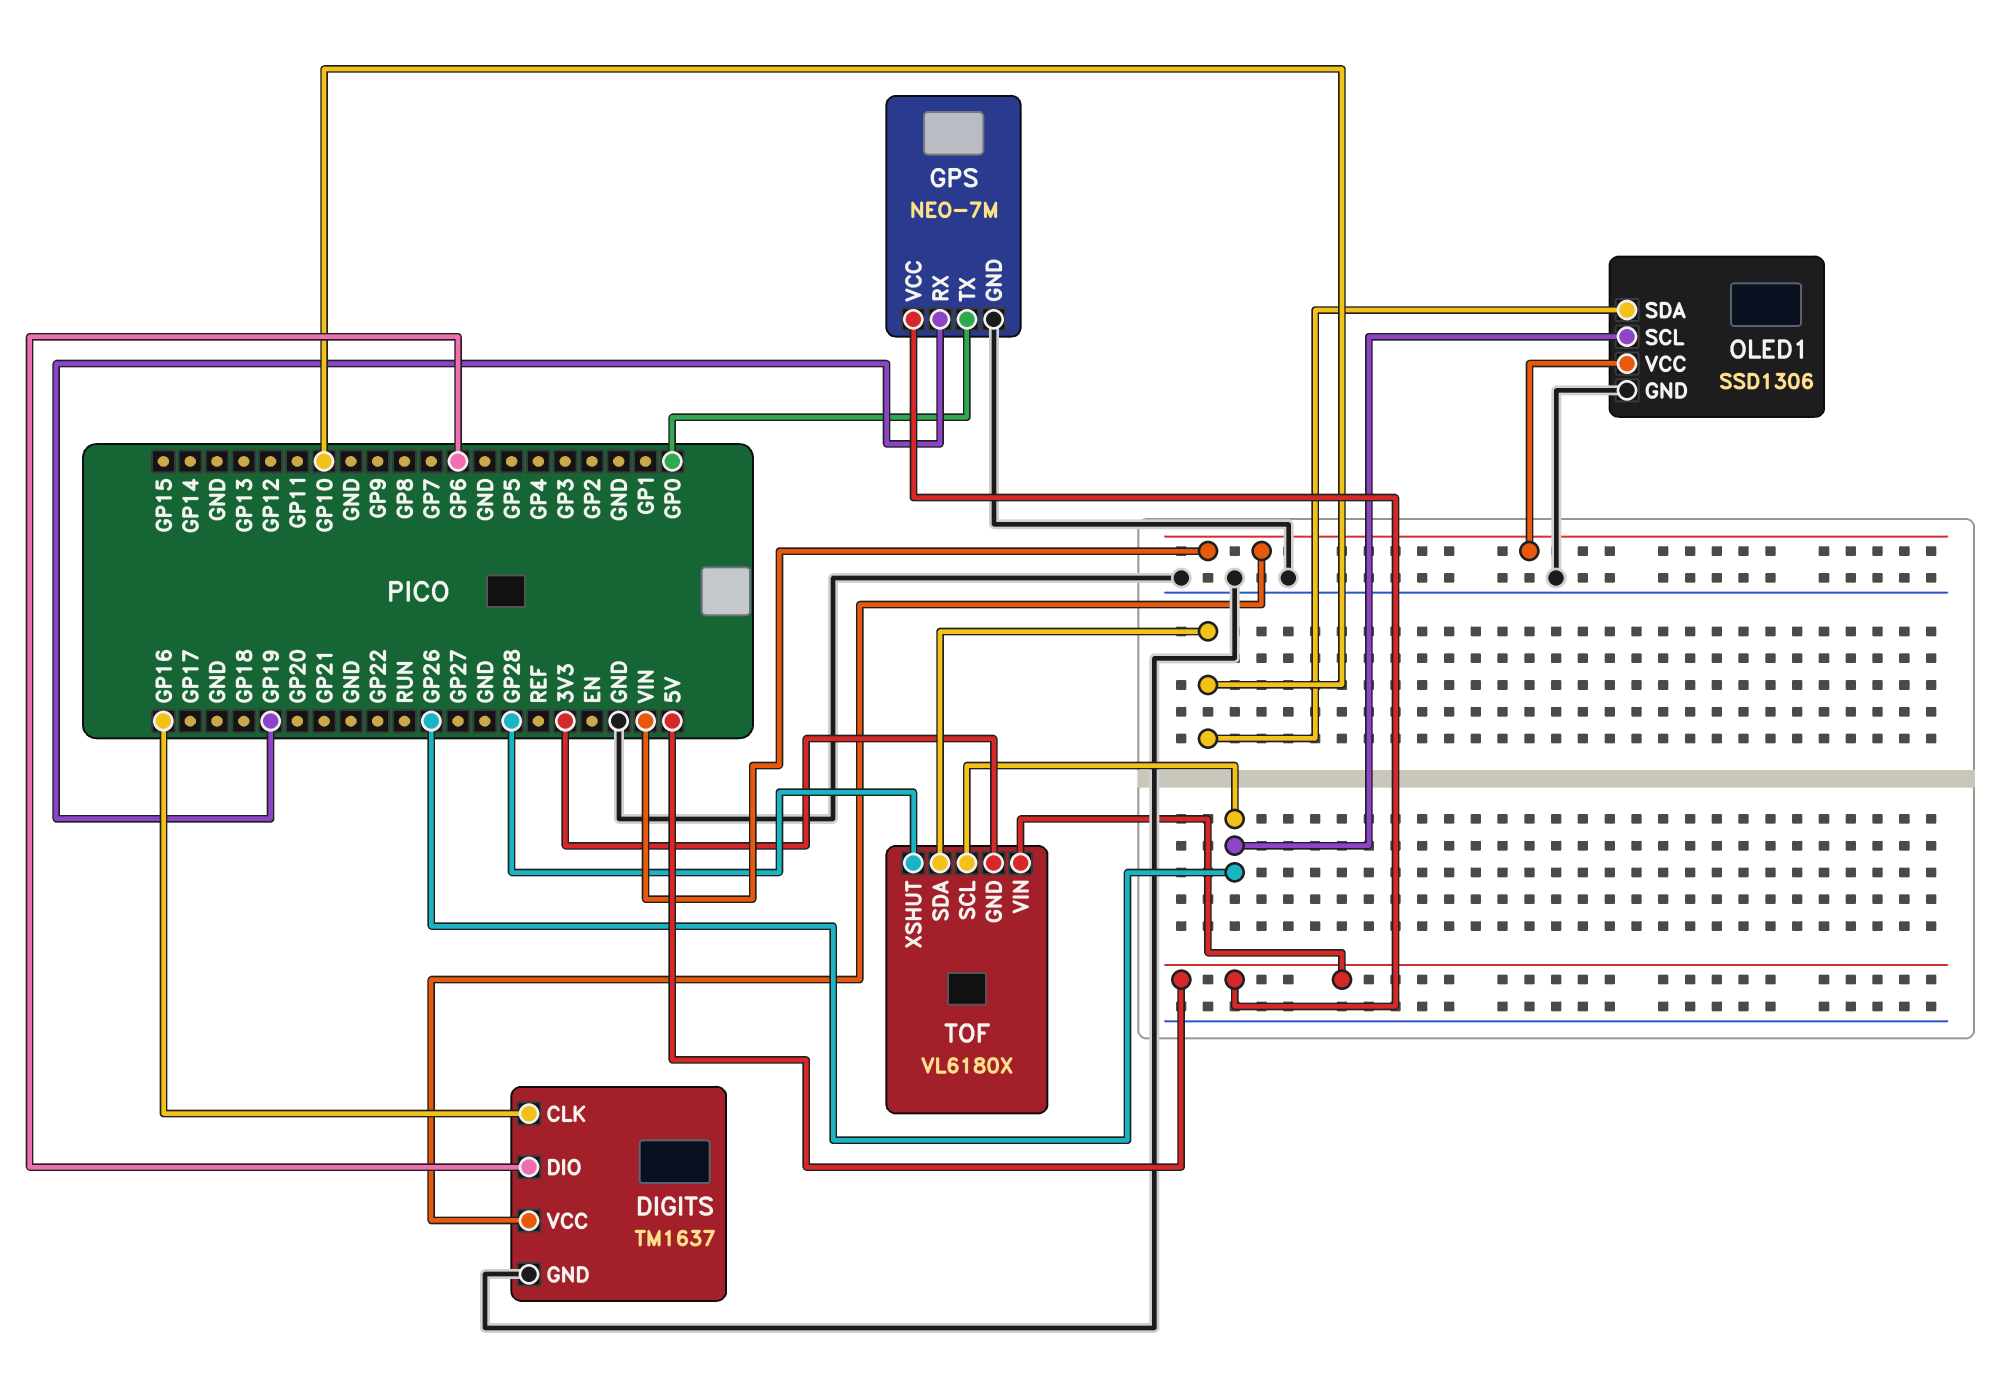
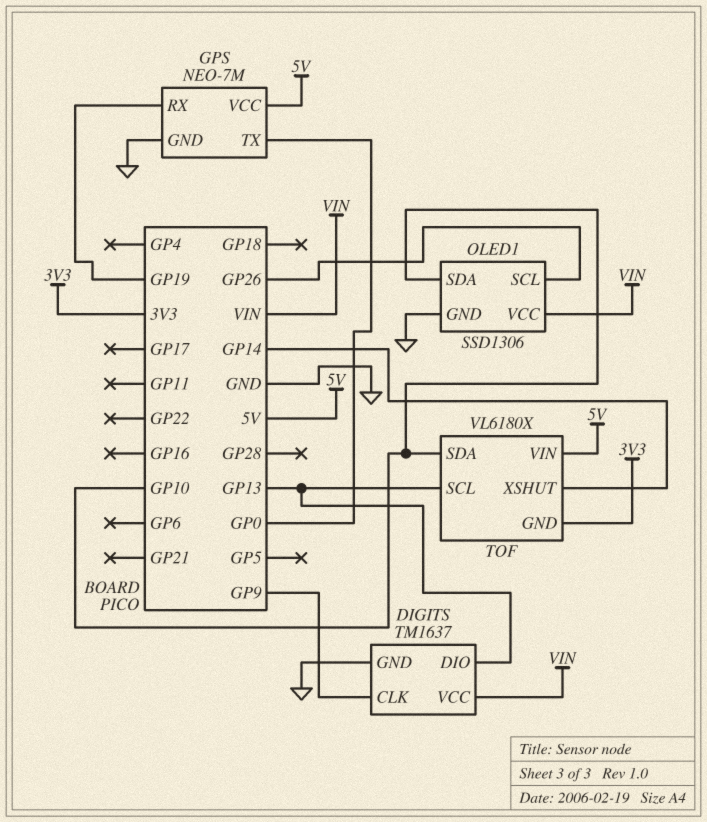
DIGITS pin CLK: GP16 -> GP9
DIGITS pin DIO: GP6 -> GP13
TOF pin SCL: GP26 -> GP13
TOF pin XSHUT: GP28 -> GP14

